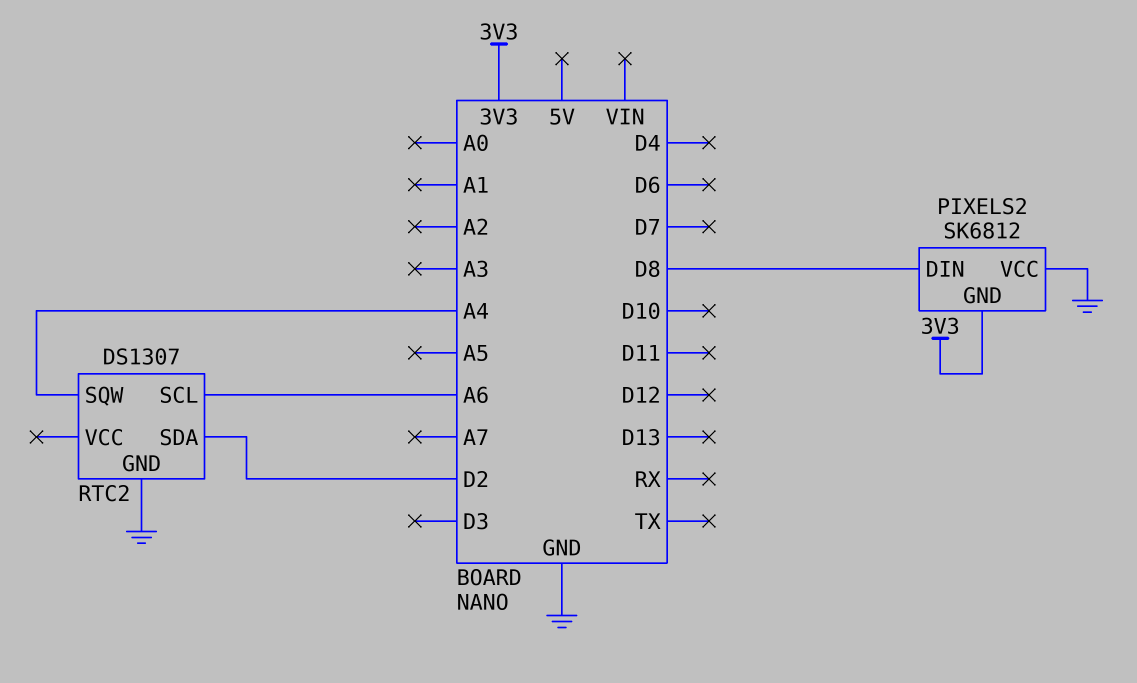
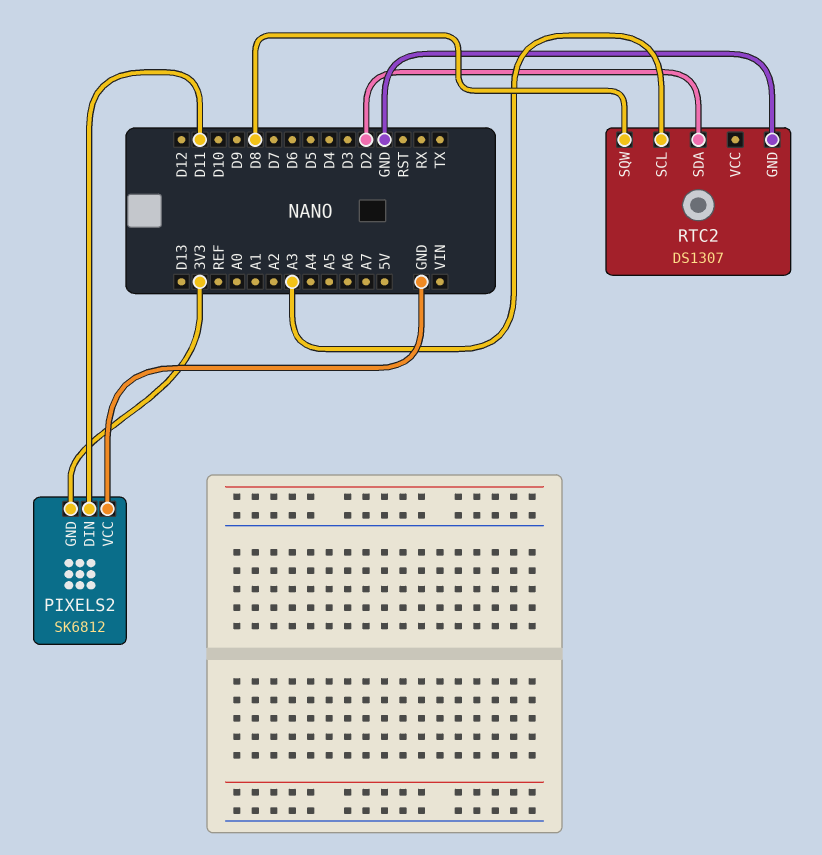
PIXELS2 pin DIN: D8 -> D11
RTC2 pin SCL: A6 -> A3
RTC2 pin SQW: A4 -> D8

